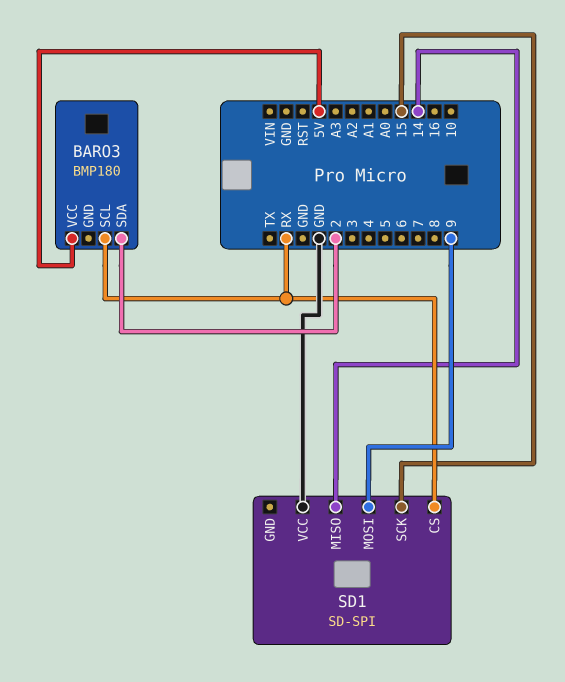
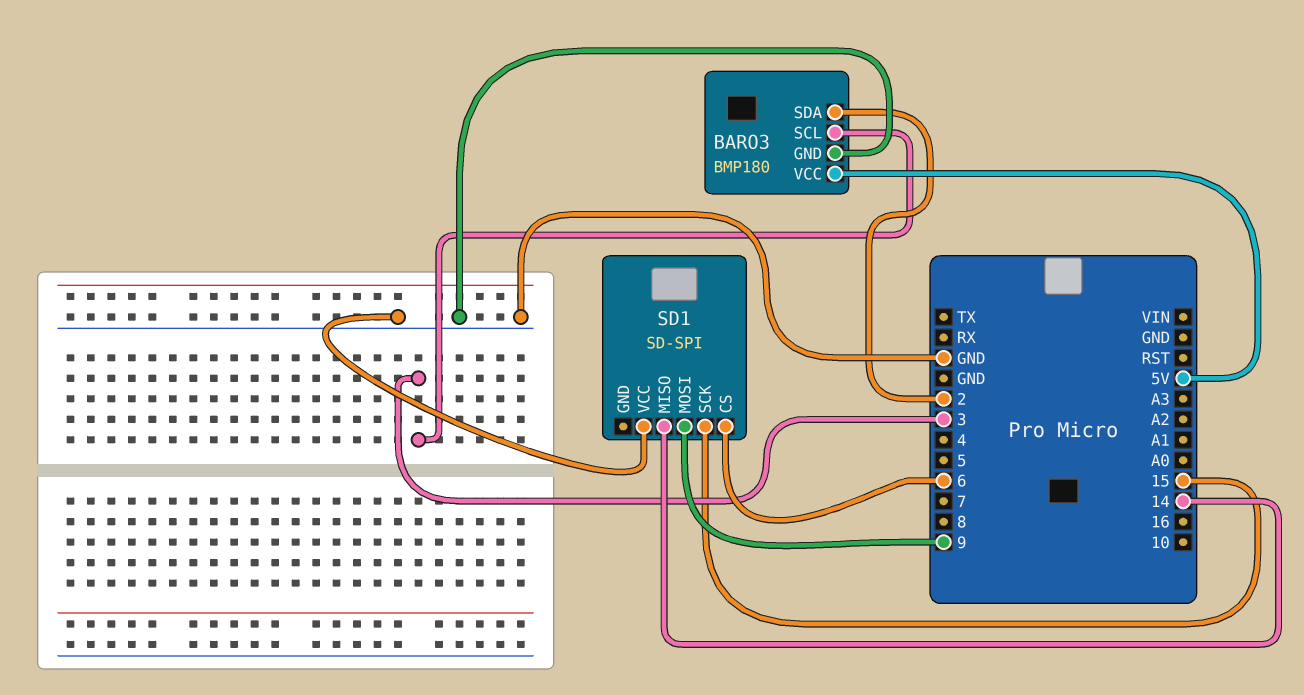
BARO3 pin GND: none -> GND
BARO3 pin SCL: RX -> 3
SD1 pin CS: RX -> 6

